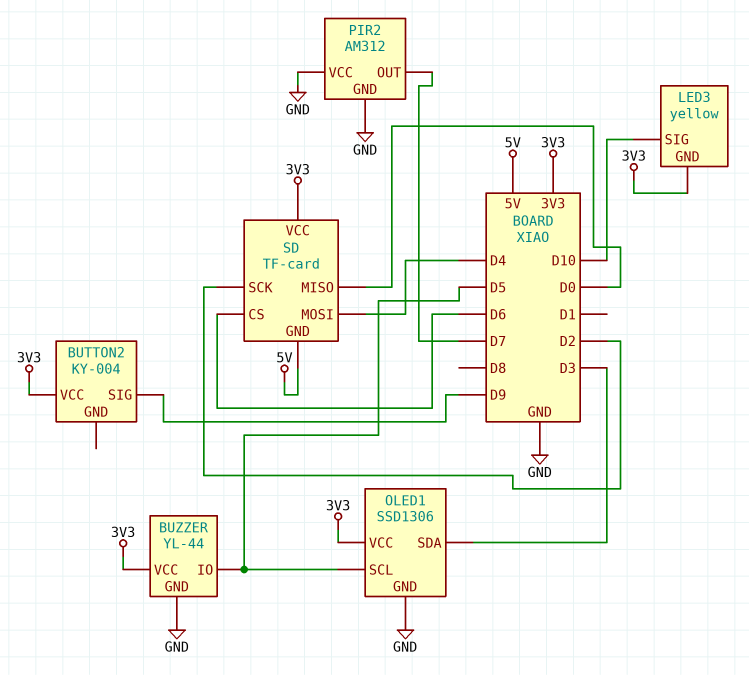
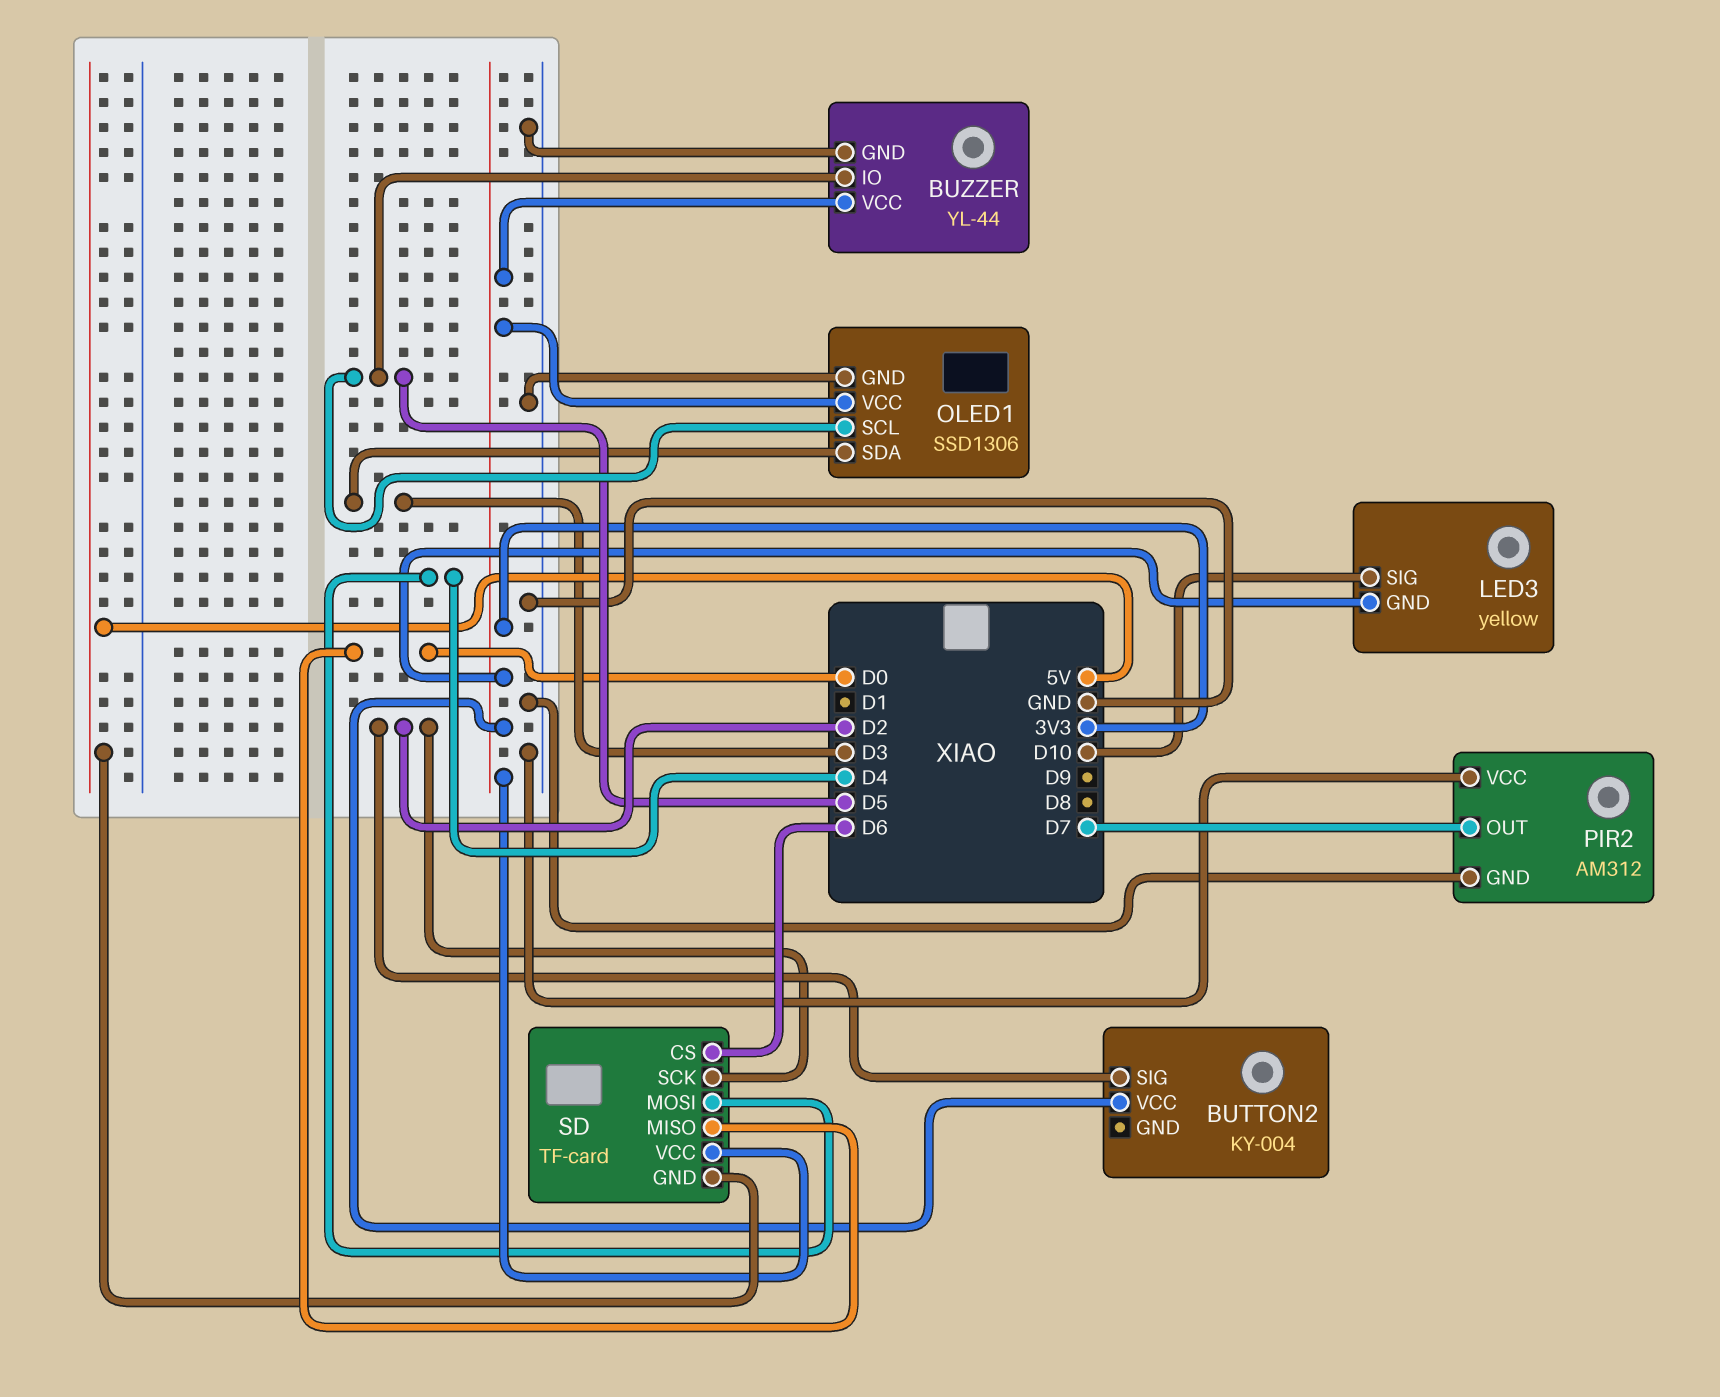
BUTTON2 pin SIG: D9 -> D2

